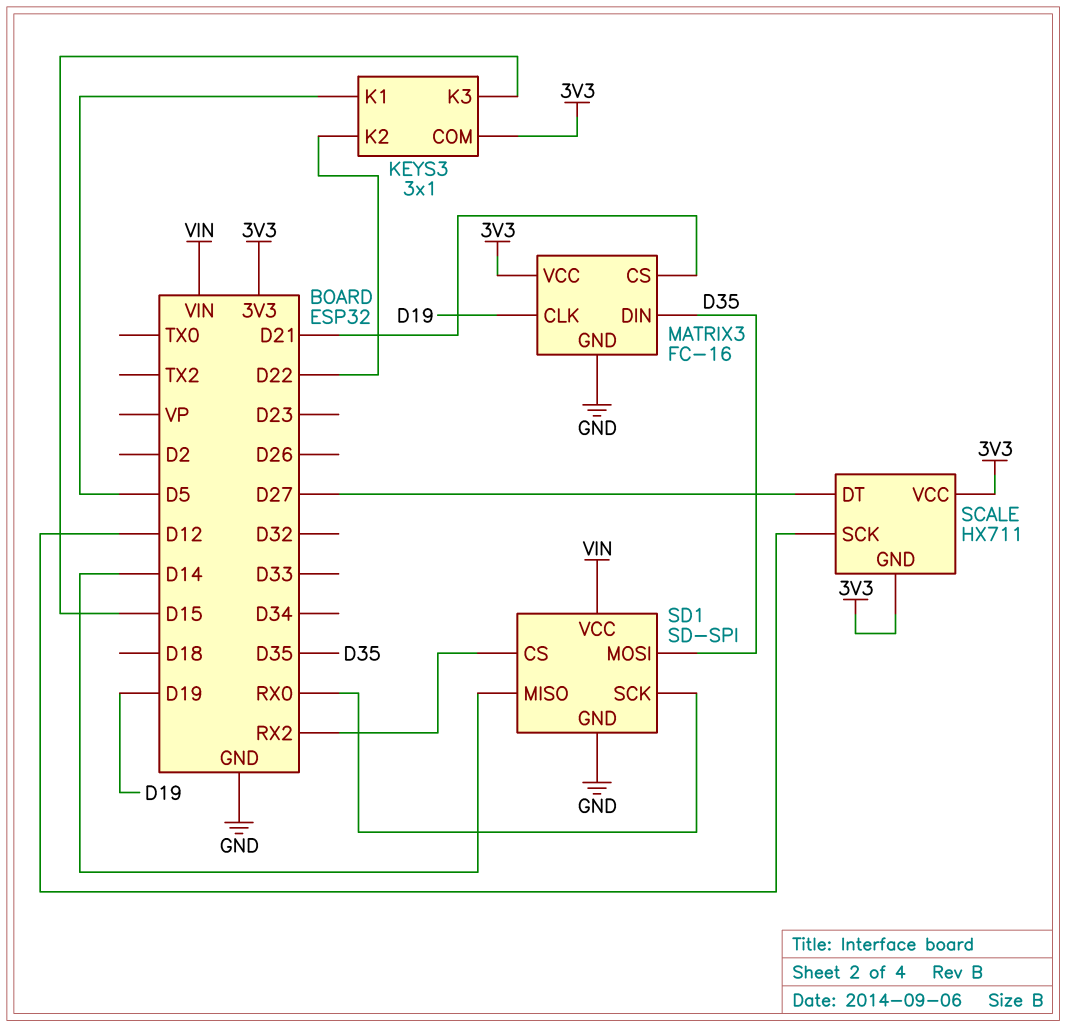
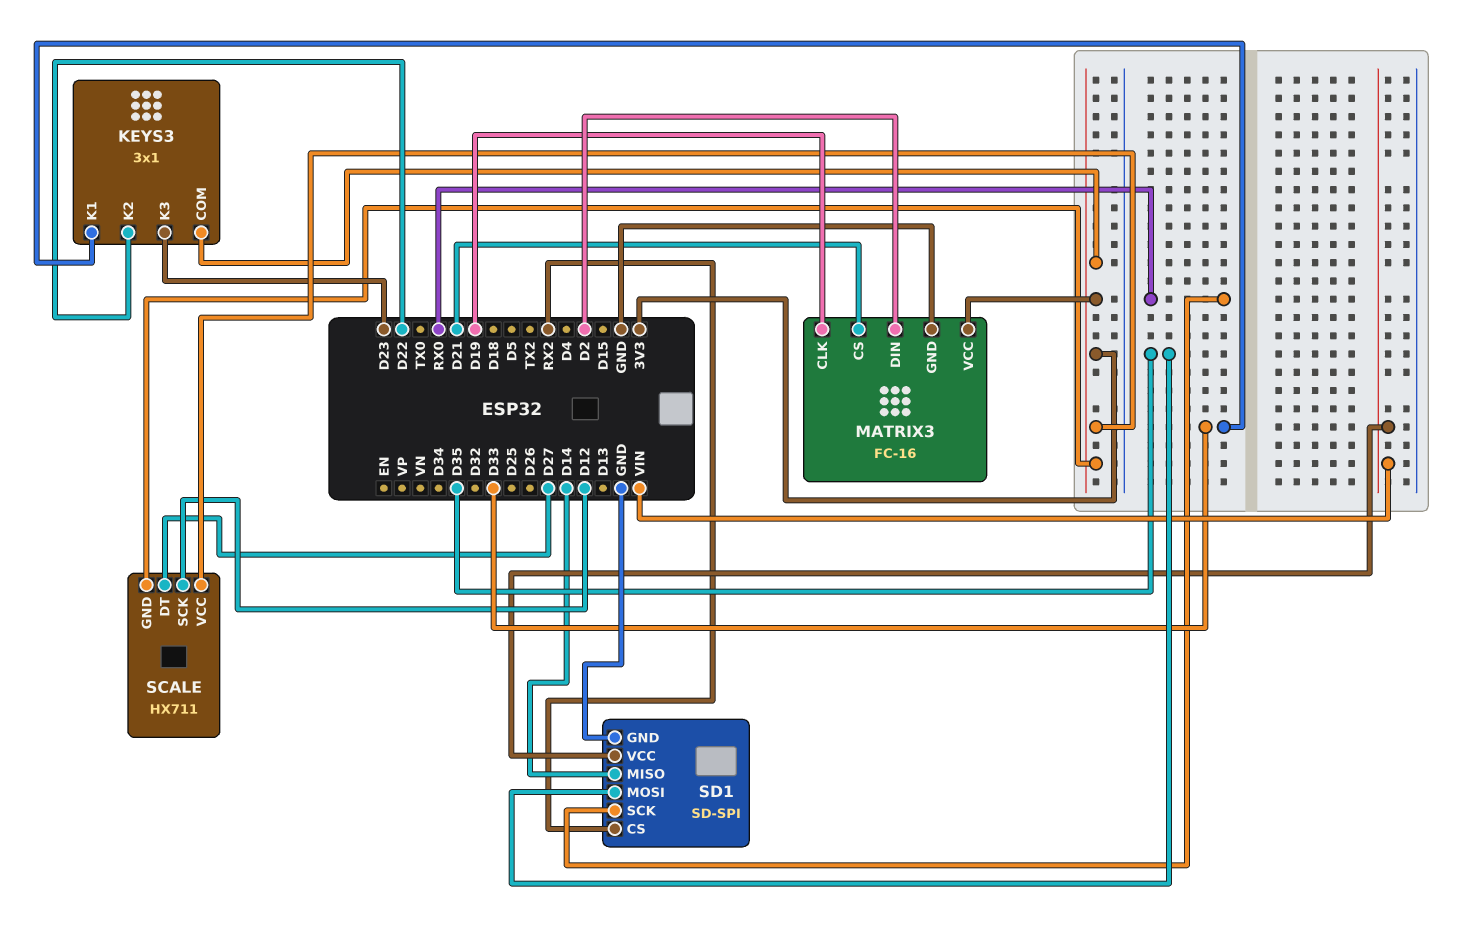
KEYS3 pin K1: D5 -> D33
KEYS3 pin K3: D15 -> D23
MATRIX3 pin DIN: D35 -> D2

